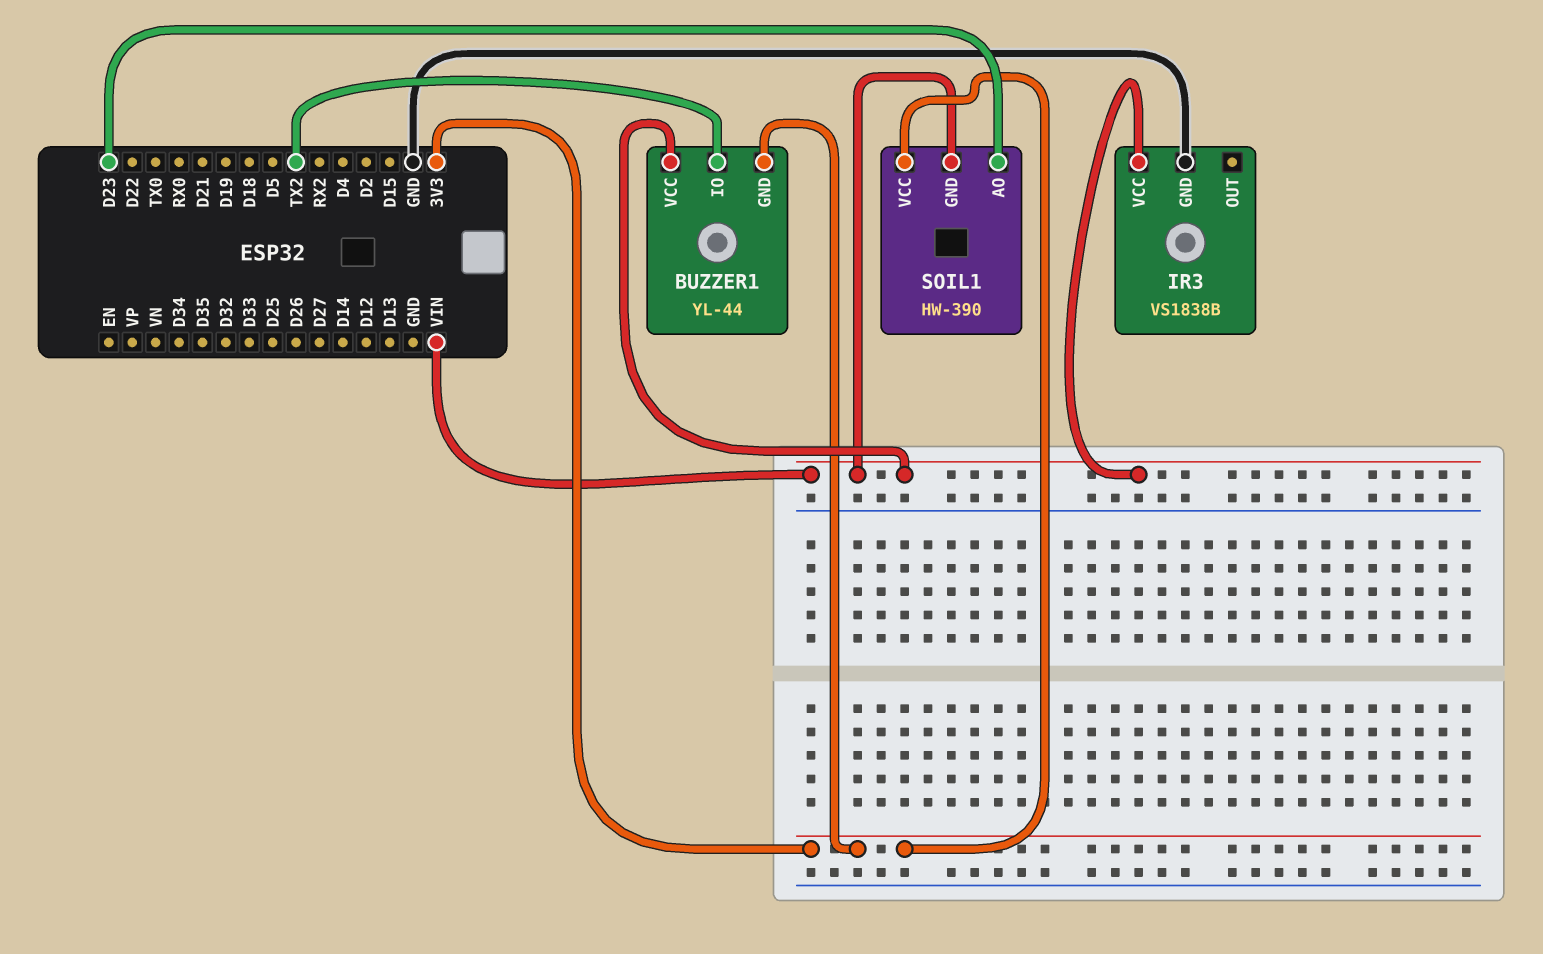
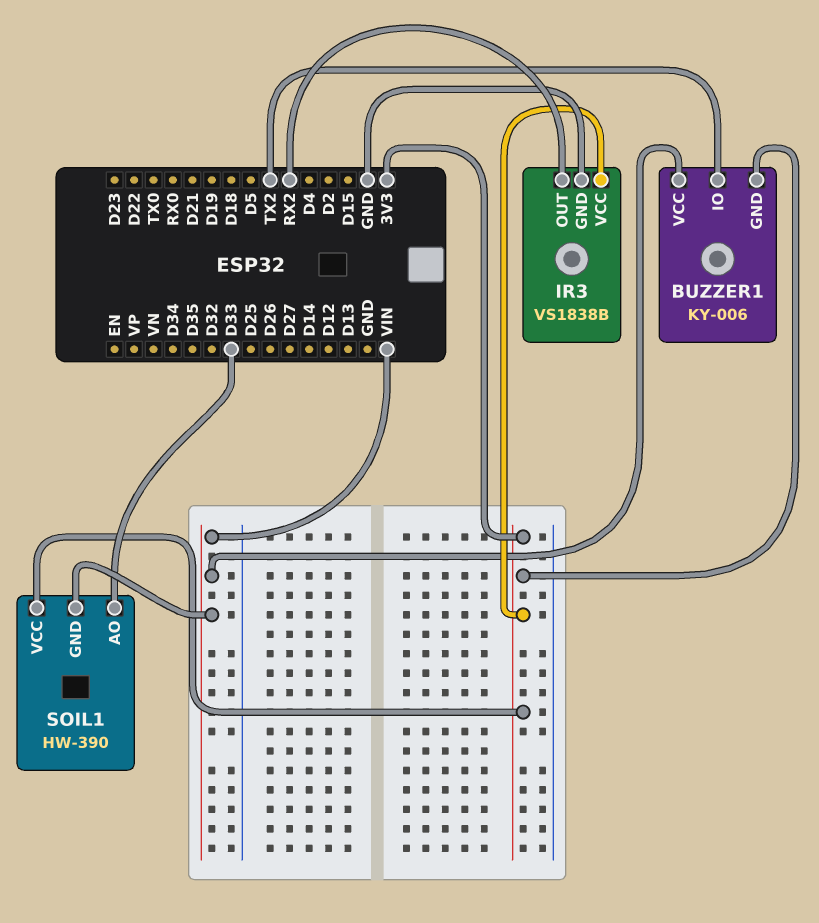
BUZZER1: YL-44 -> KY-006
IR3 pin OUT: none -> RX2
IR3 pin VCC: VIN -> 3V3
SOIL1 pin AO: D23 -> D33

